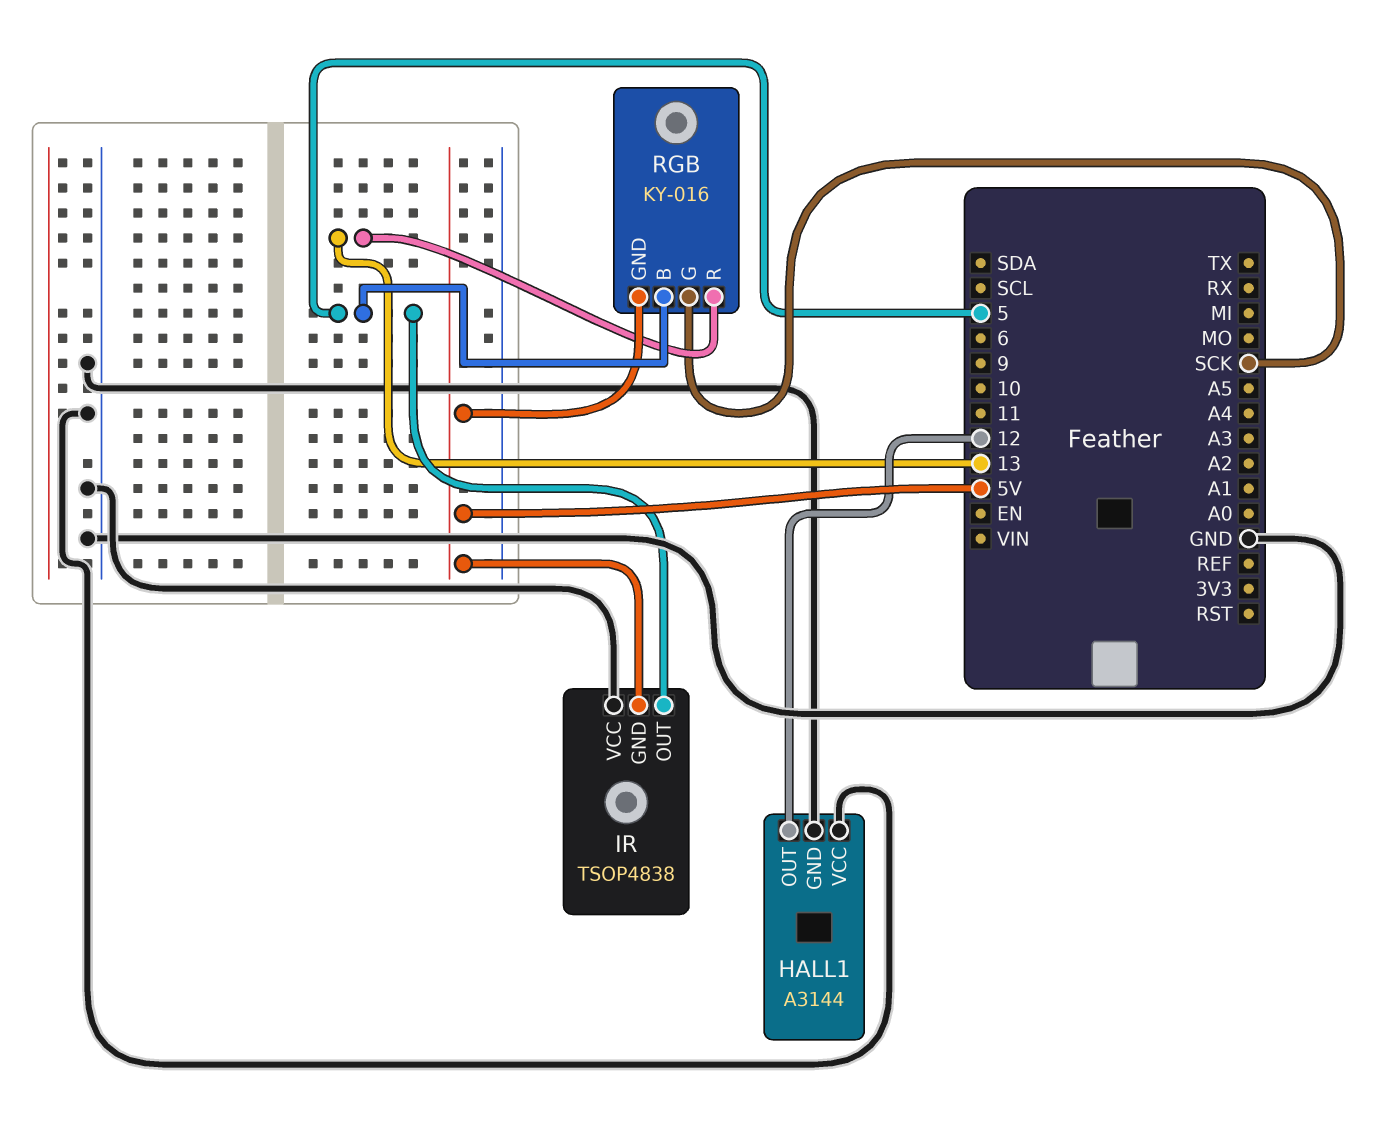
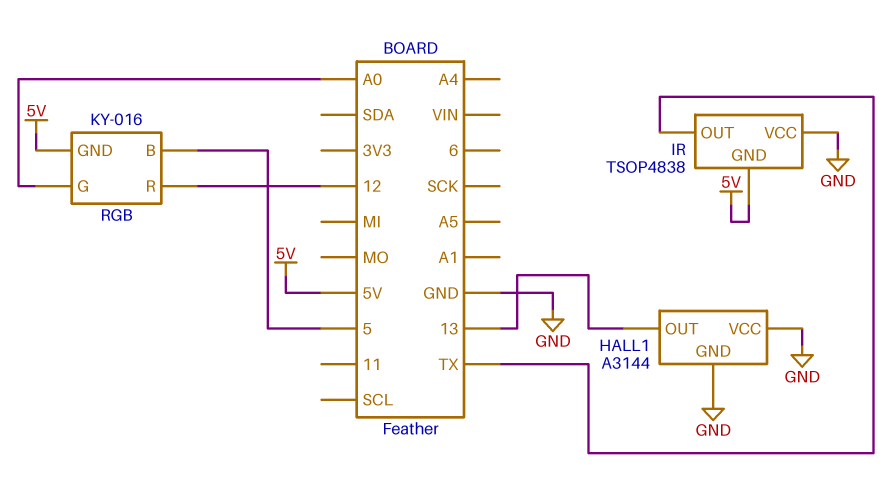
HALL1 pin OUT: 12 -> 13
IR pin OUT: 5 -> TX
RGB pin G: SCK -> A0
RGB pin R: 13 -> 12

